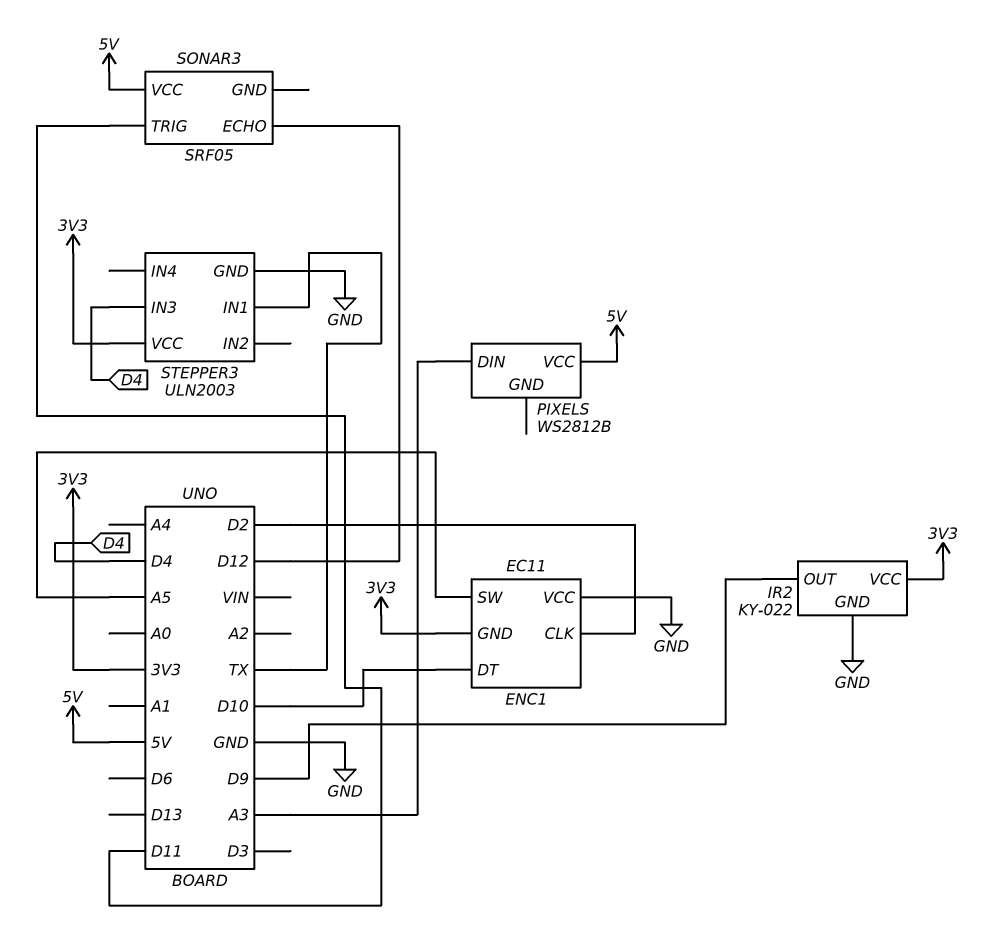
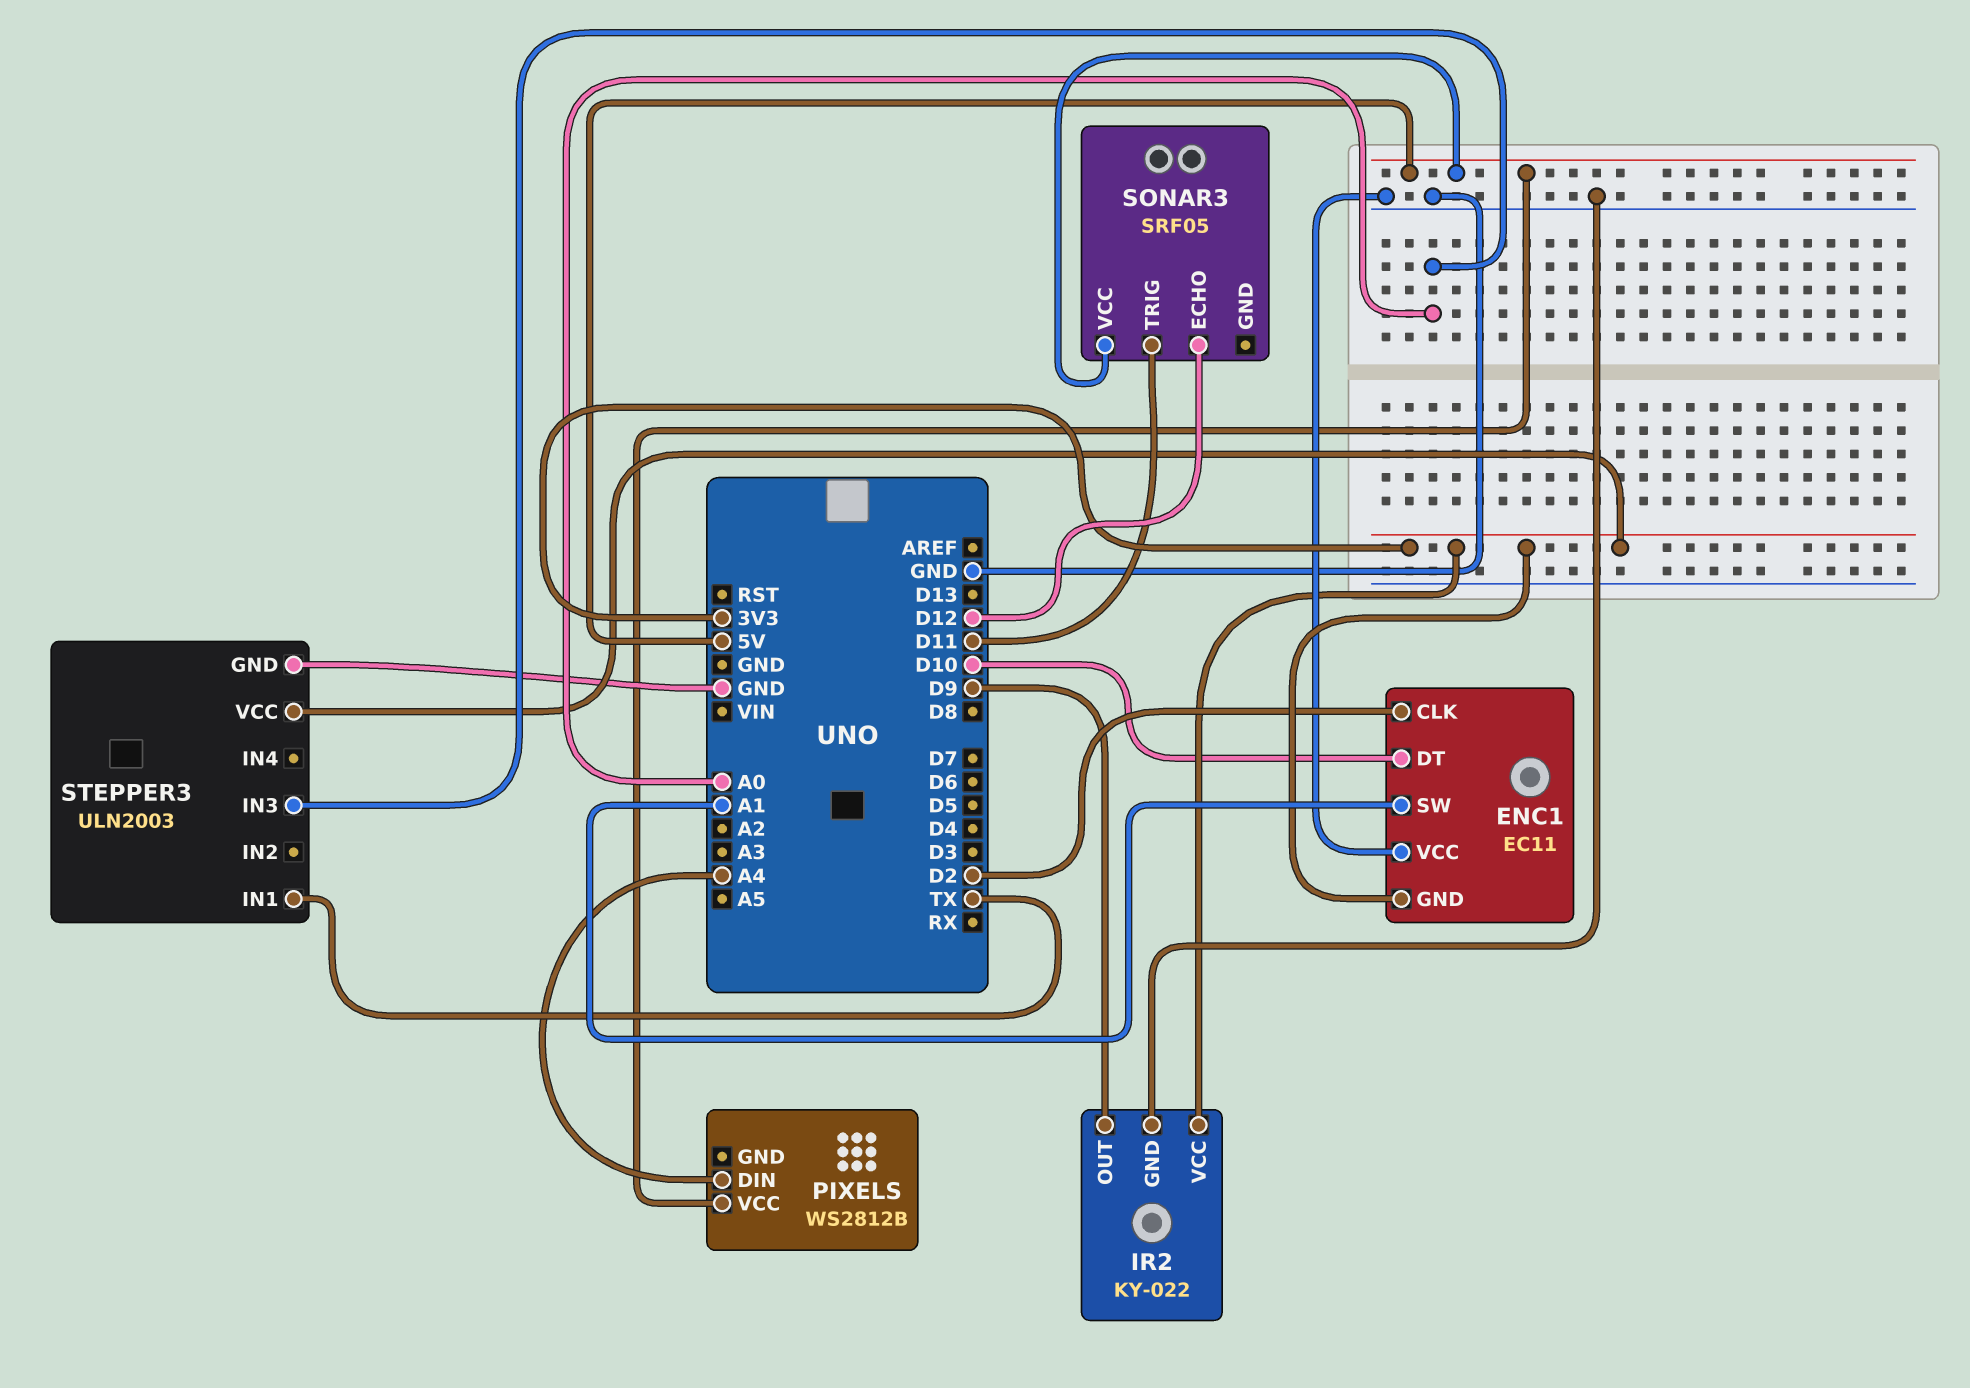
ENC1 pin SW: A5 -> A1
PIXELS pin DIN: A3 -> A4
STEPPER3 pin IN3: D4 -> A0

